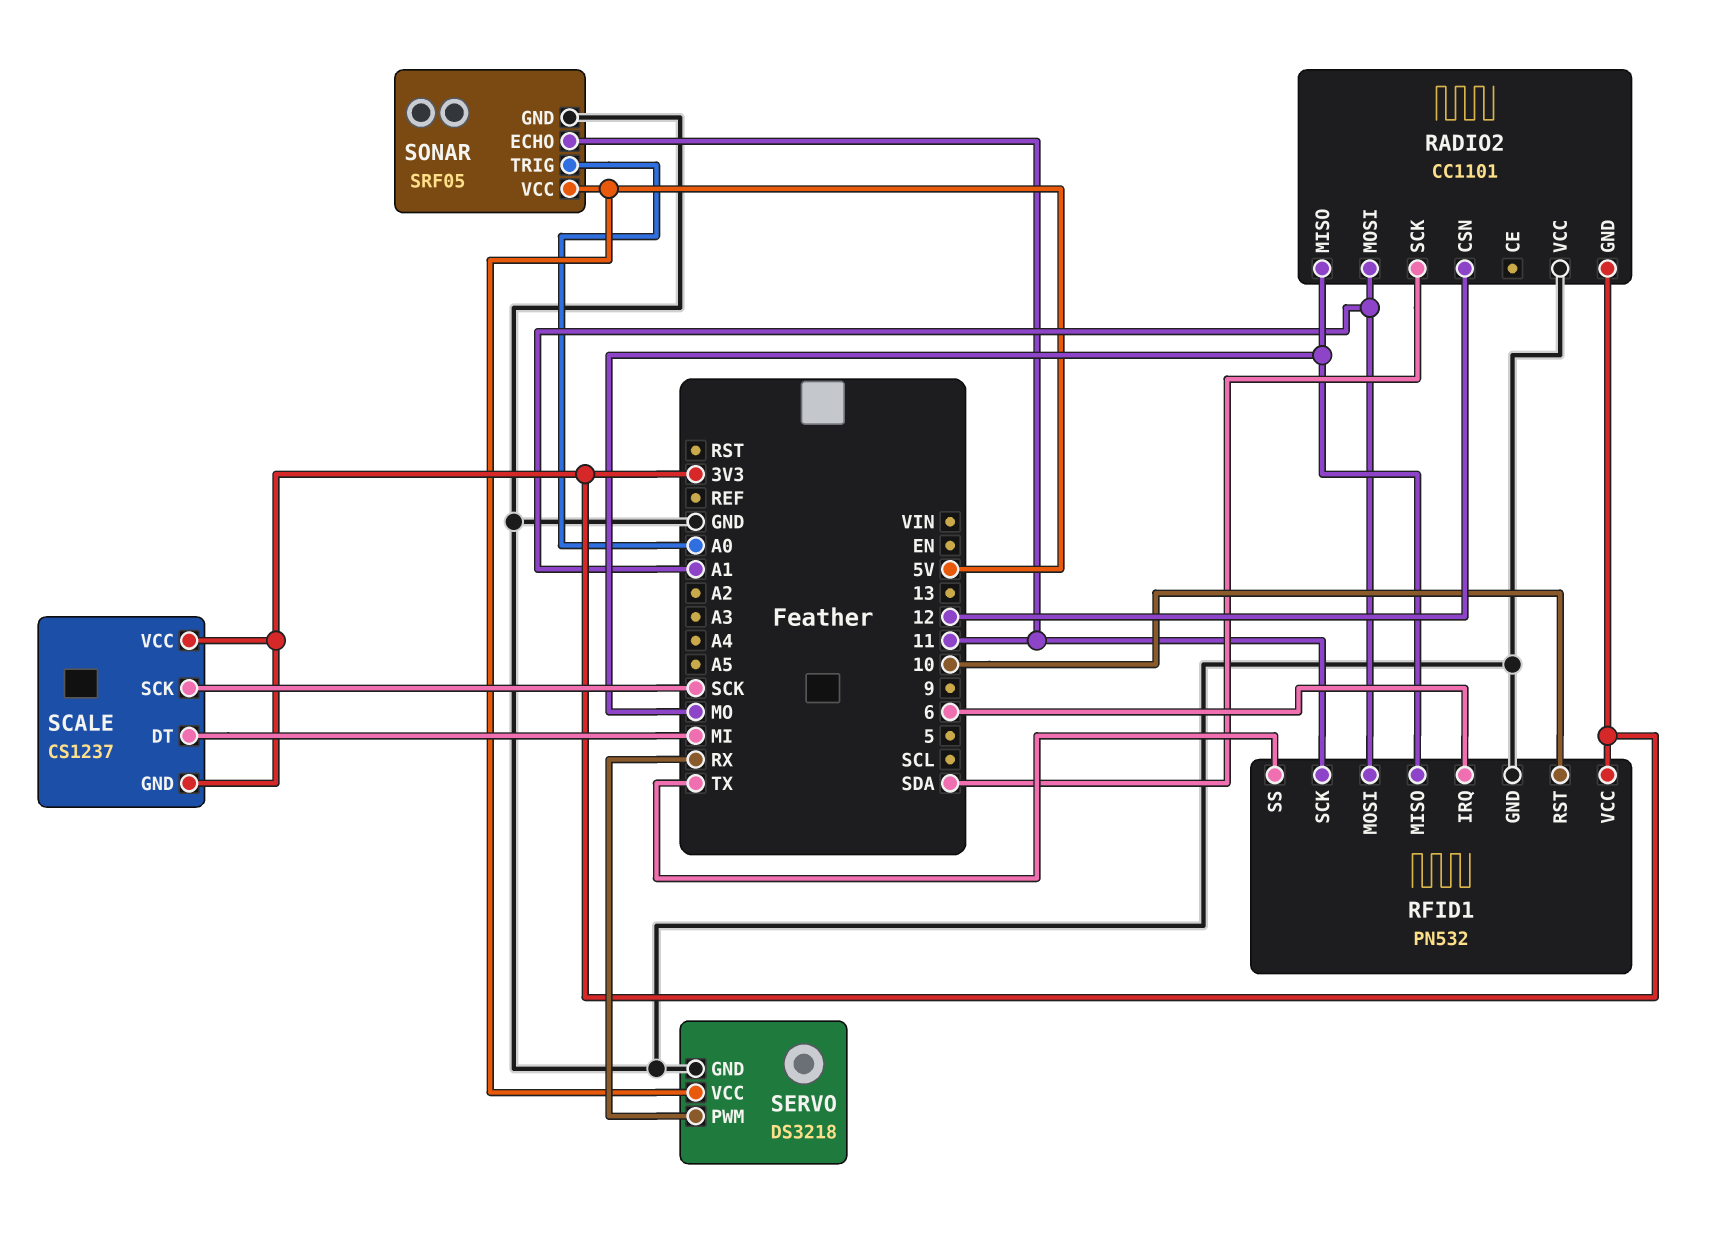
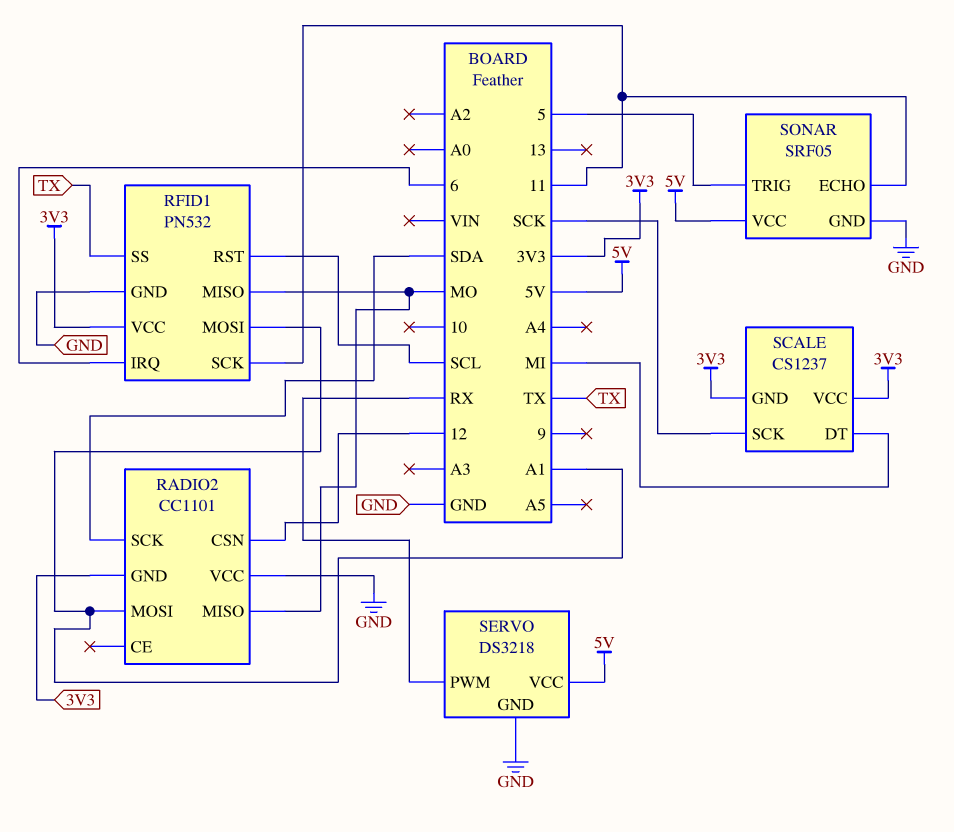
RFID1 pin RST: 10 -> SCL
SONAR pin TRIG: A0 -> 5

